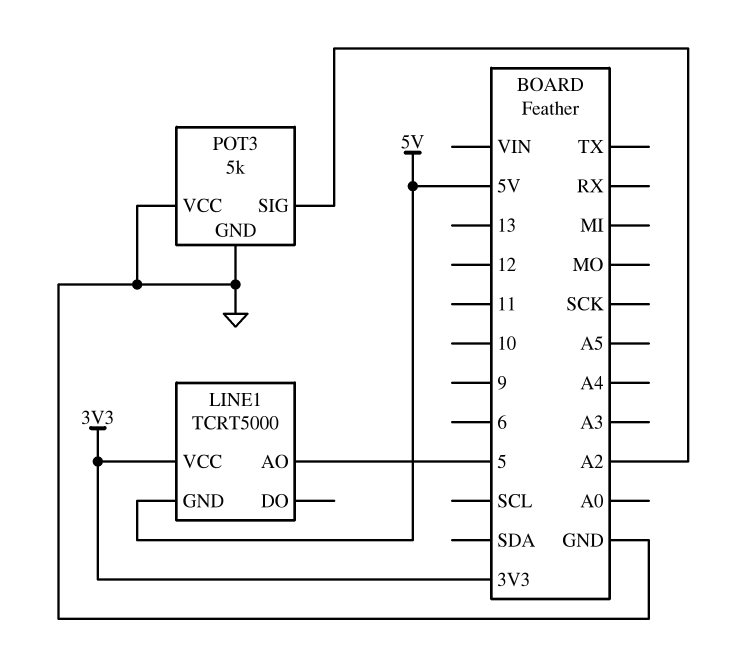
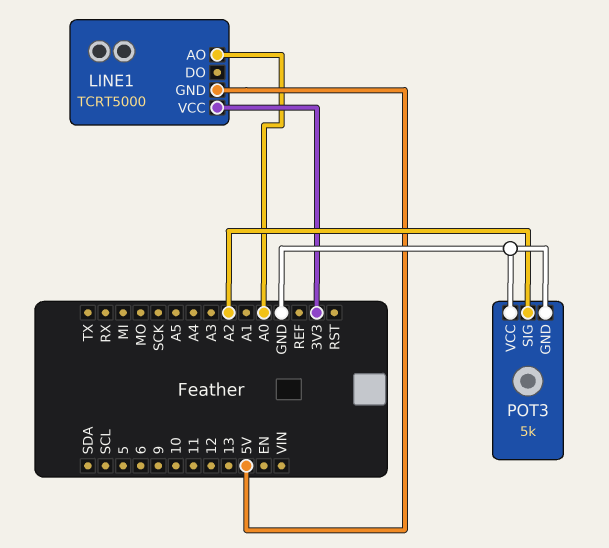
LINE1 pin AO: 5 -> A0

